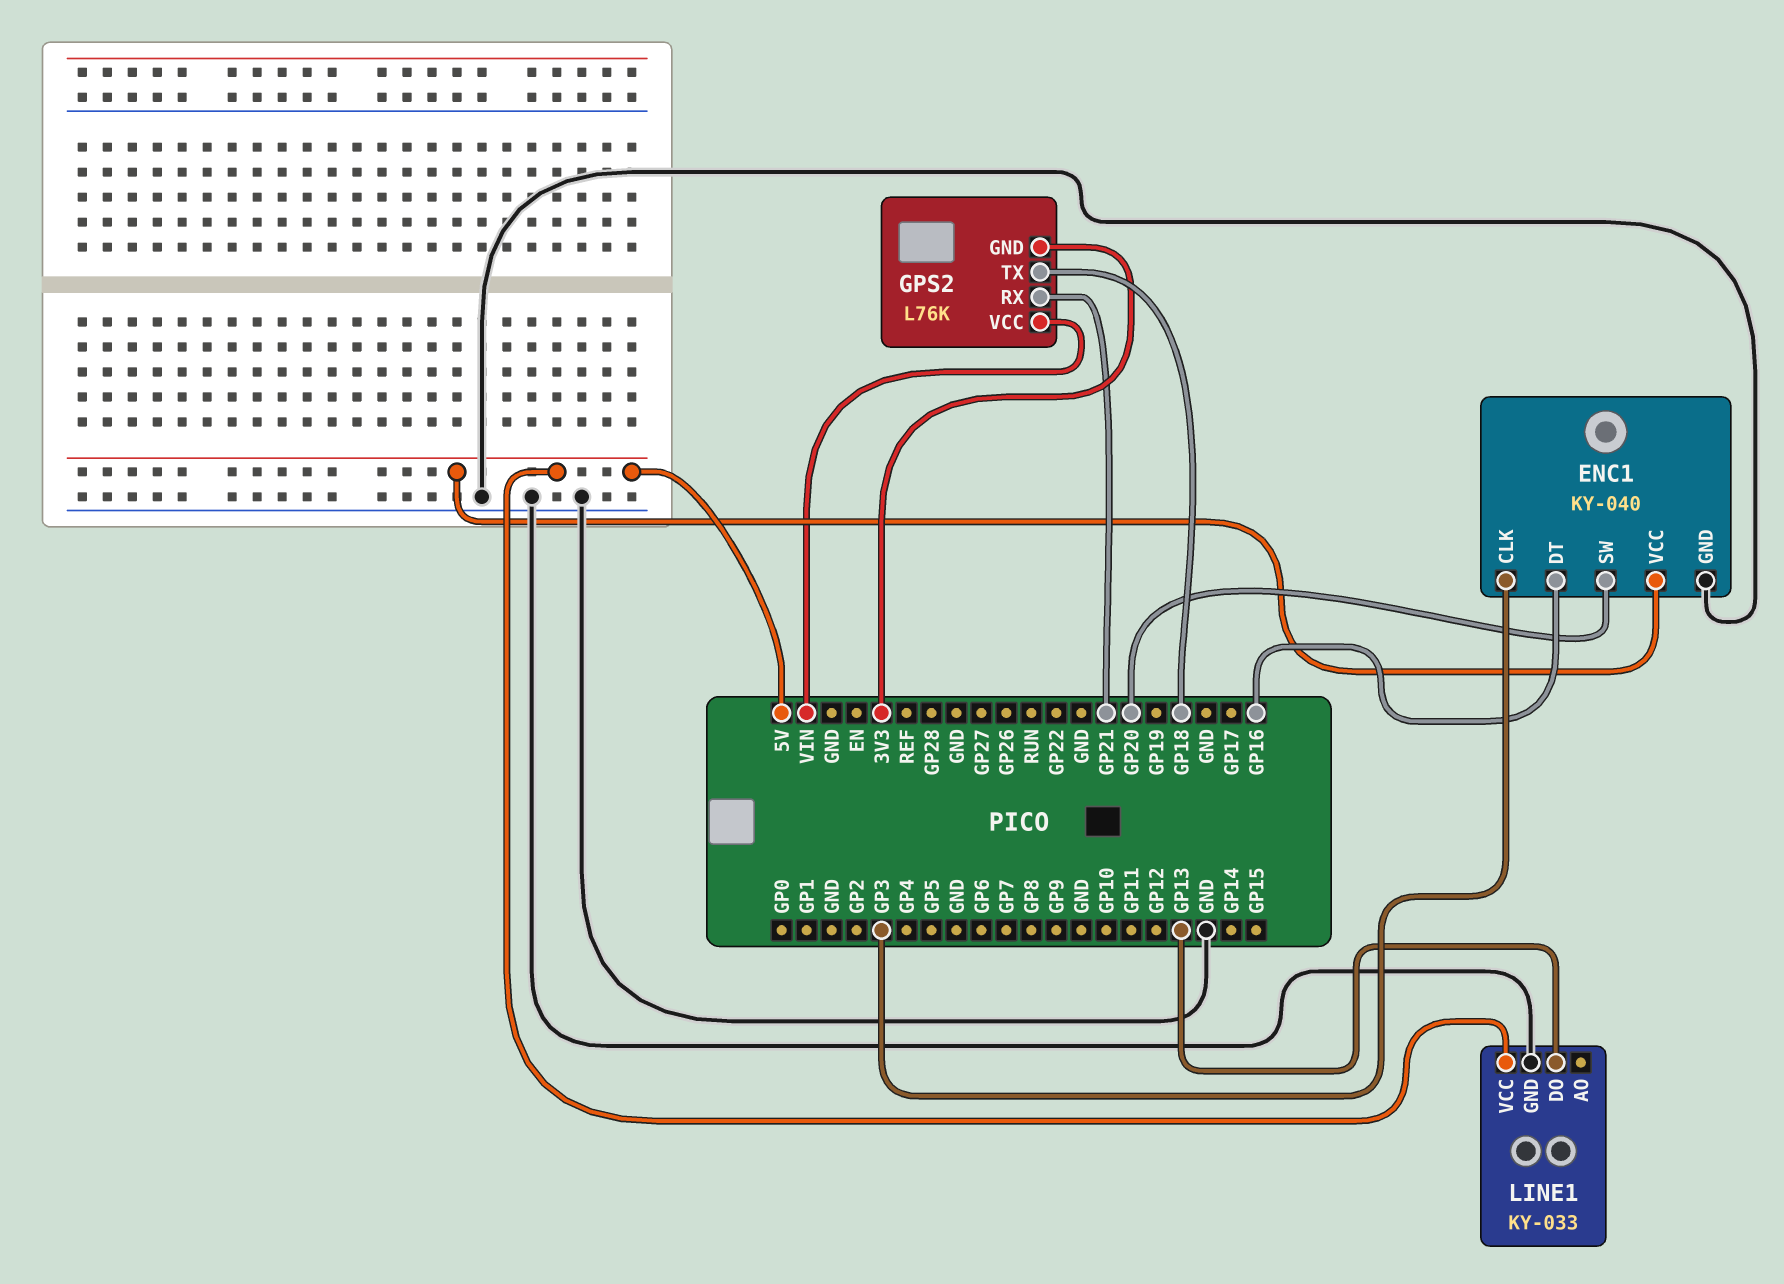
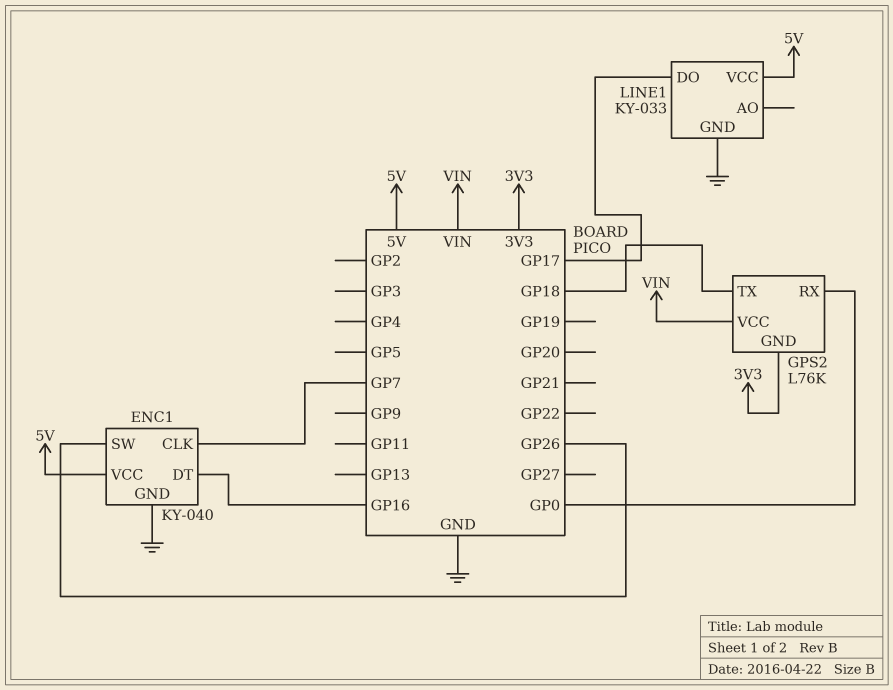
ENC1 pin CLK: GP3 -> GP7
ENC1 pin SW: GP20 -> GP26
GPS2 pin RX: GP21 -> GP0
LINE1 pin DO: GP13 -> GP17

